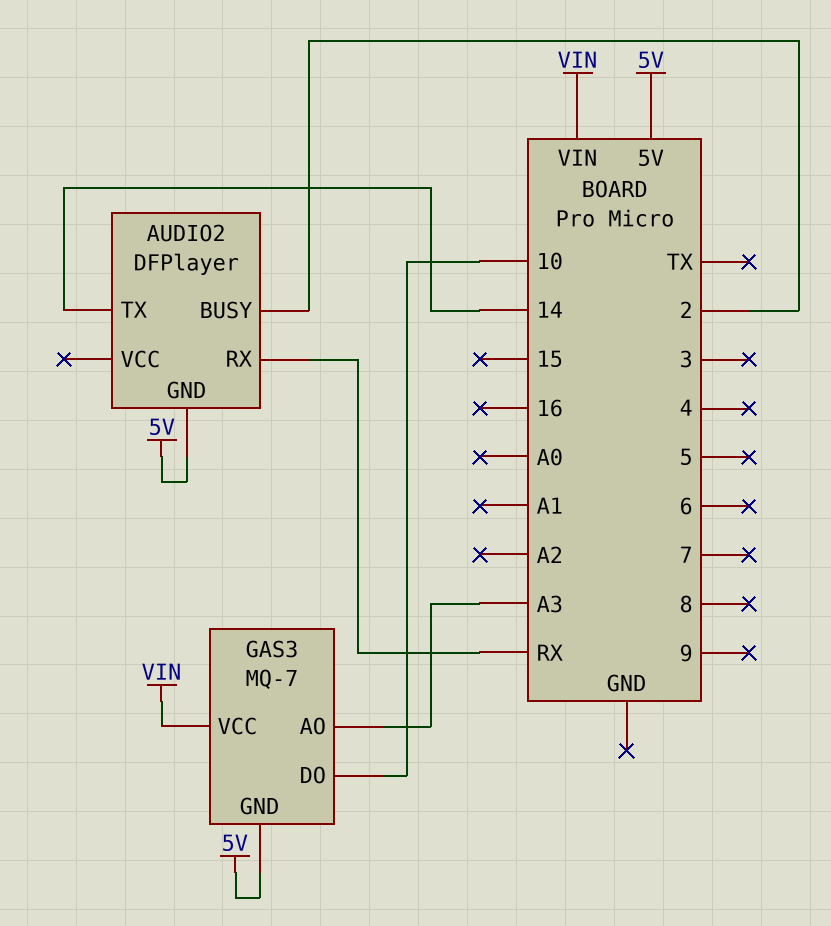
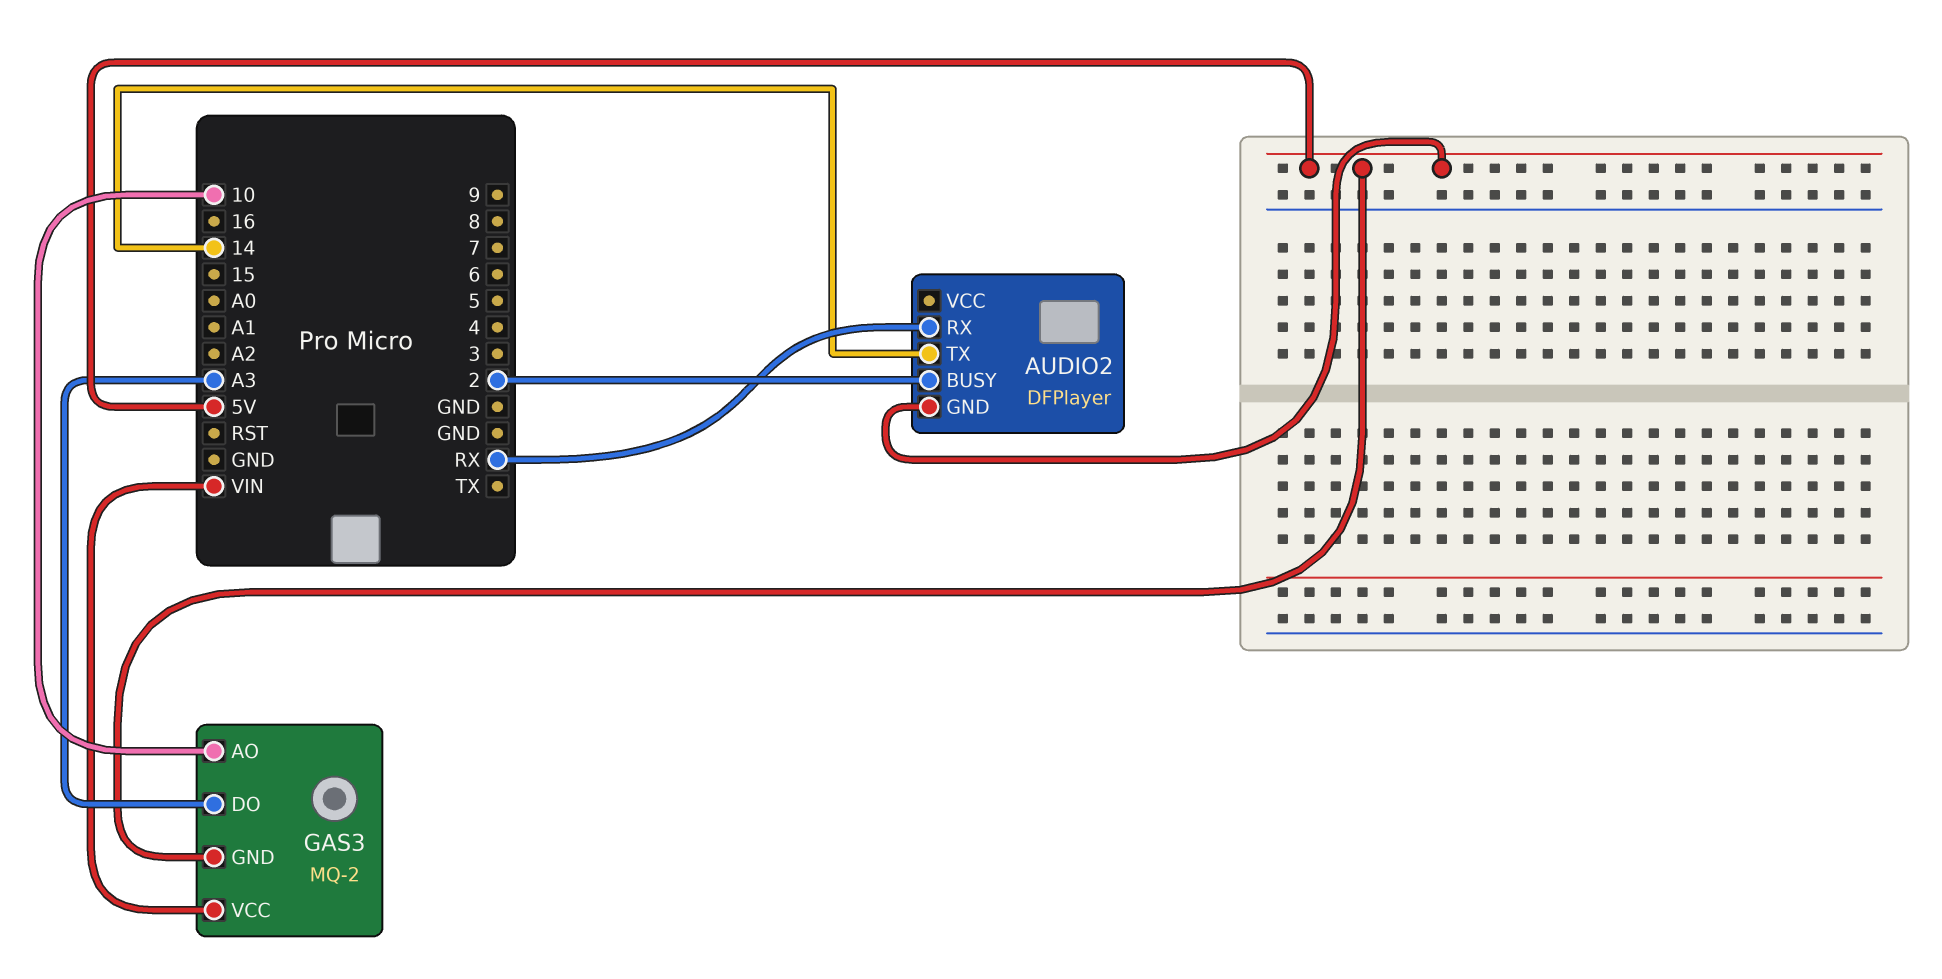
GAS3: MQ-7 -> MQ-2
GAS3 pin AO: A3 -> 10
GAS3 pin DO: 10 -> A3

